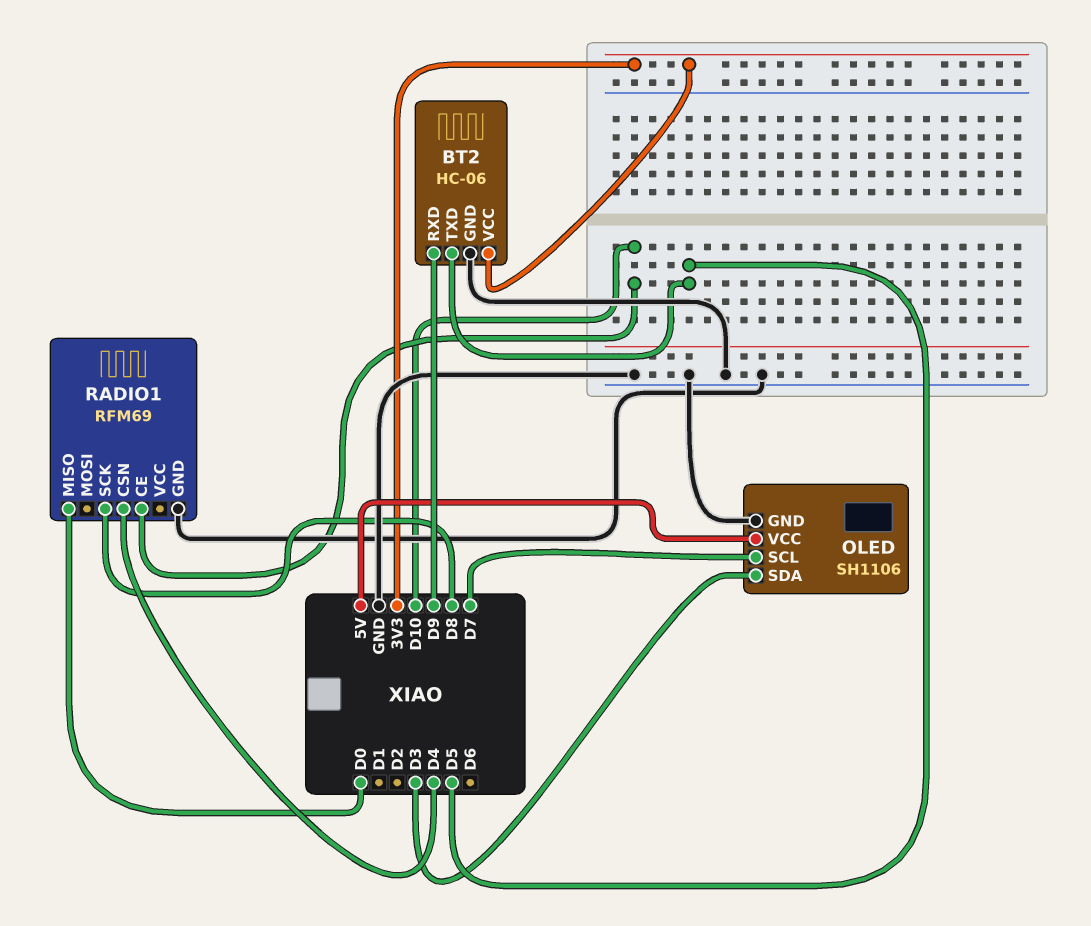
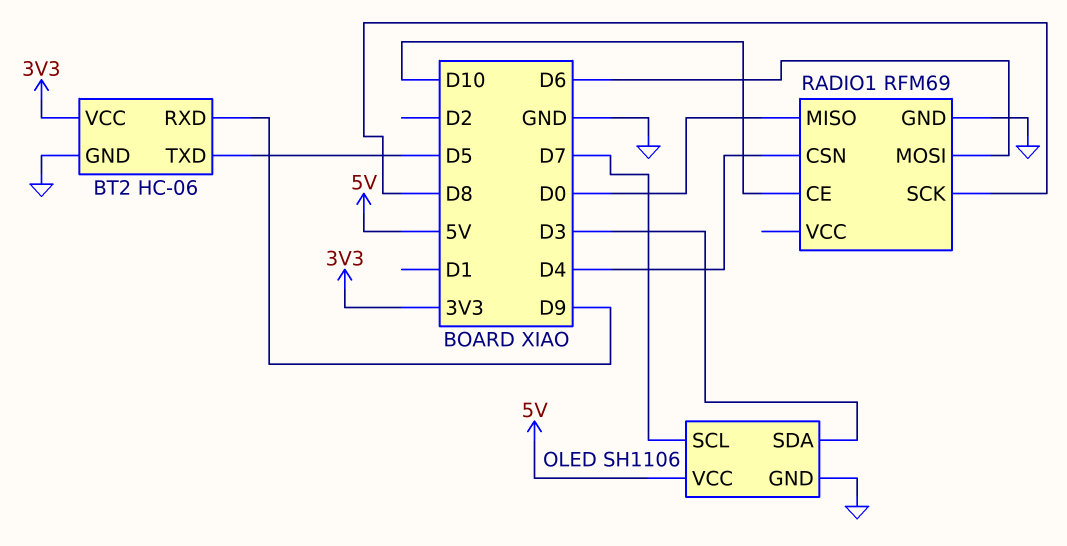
RADIO1 pin MOSI: none -> D6

